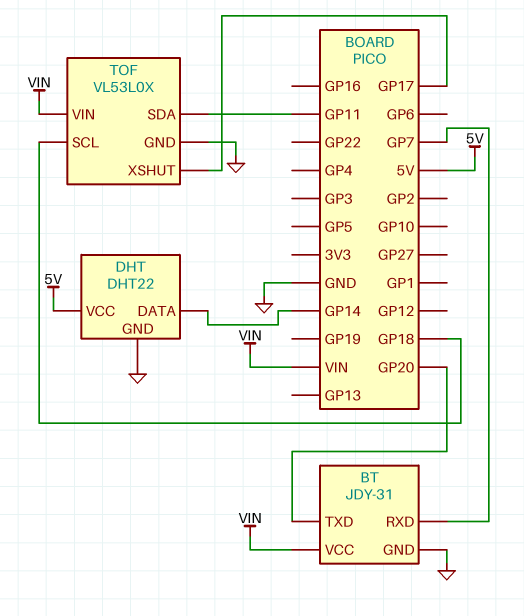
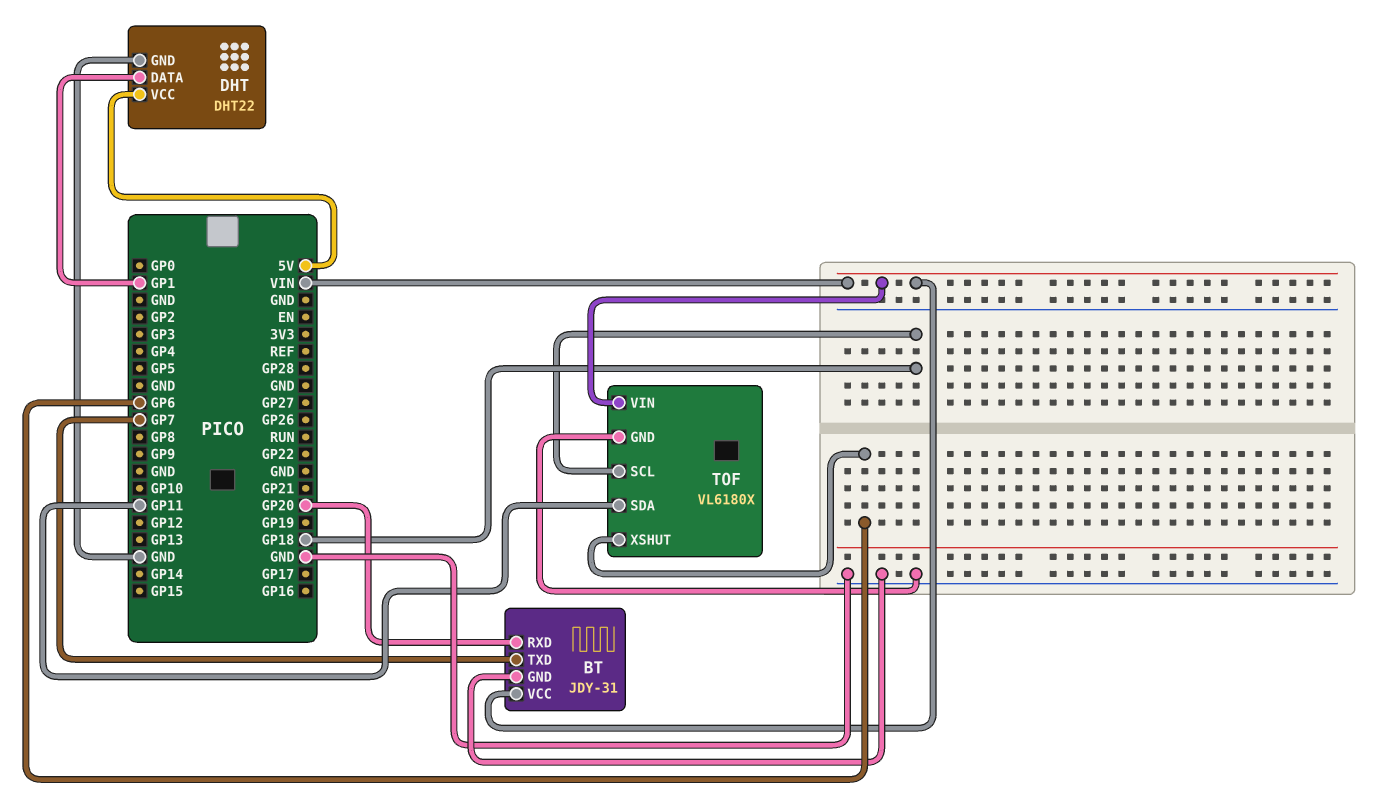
BT pin RXD: GP7 -> GP20
BT pin TXD: GP20 -> GP7
DHT pin DATA: GP14 -> GP1
TOF: VL53L0X -> VL6180X
TOF pin XSHUT: GP17 -> GP6

